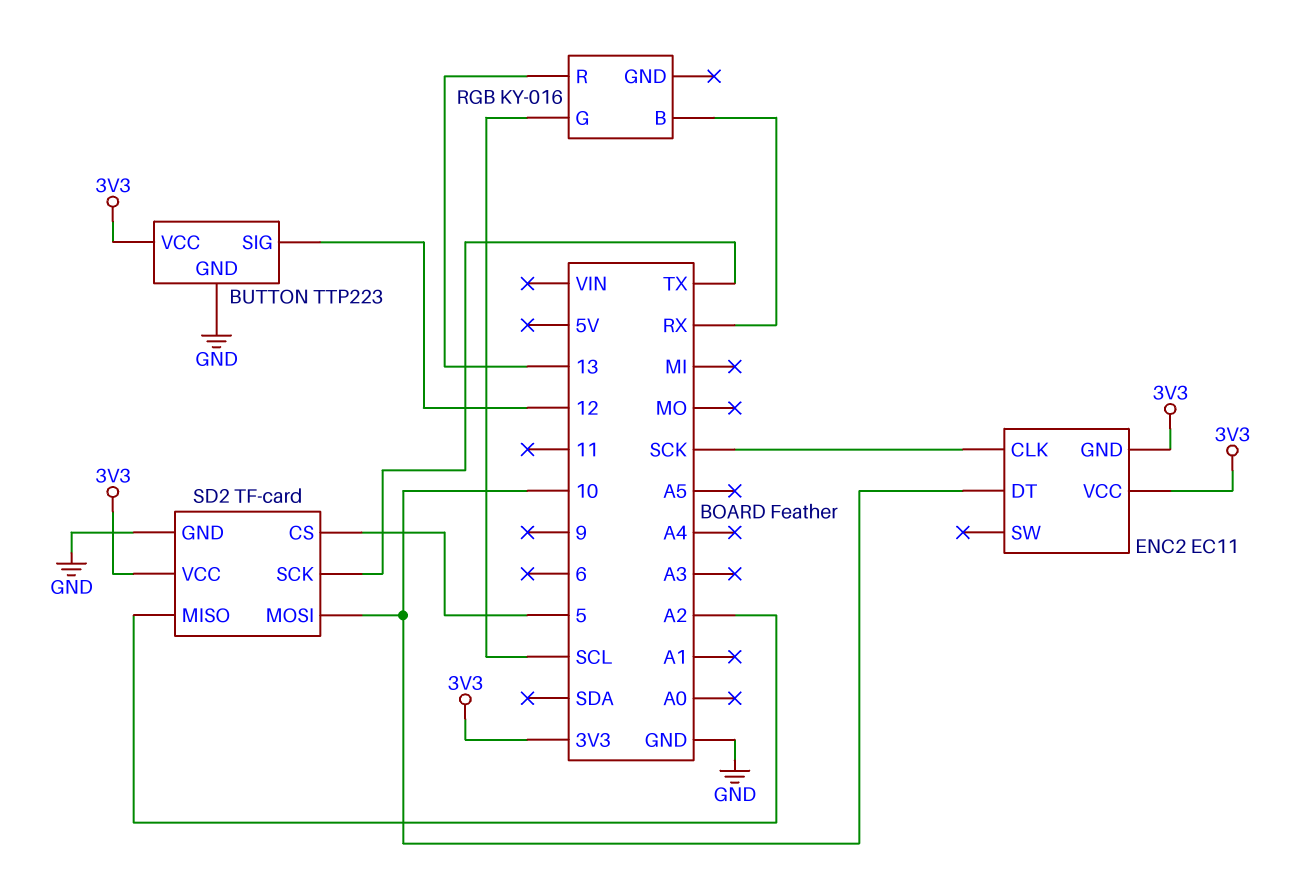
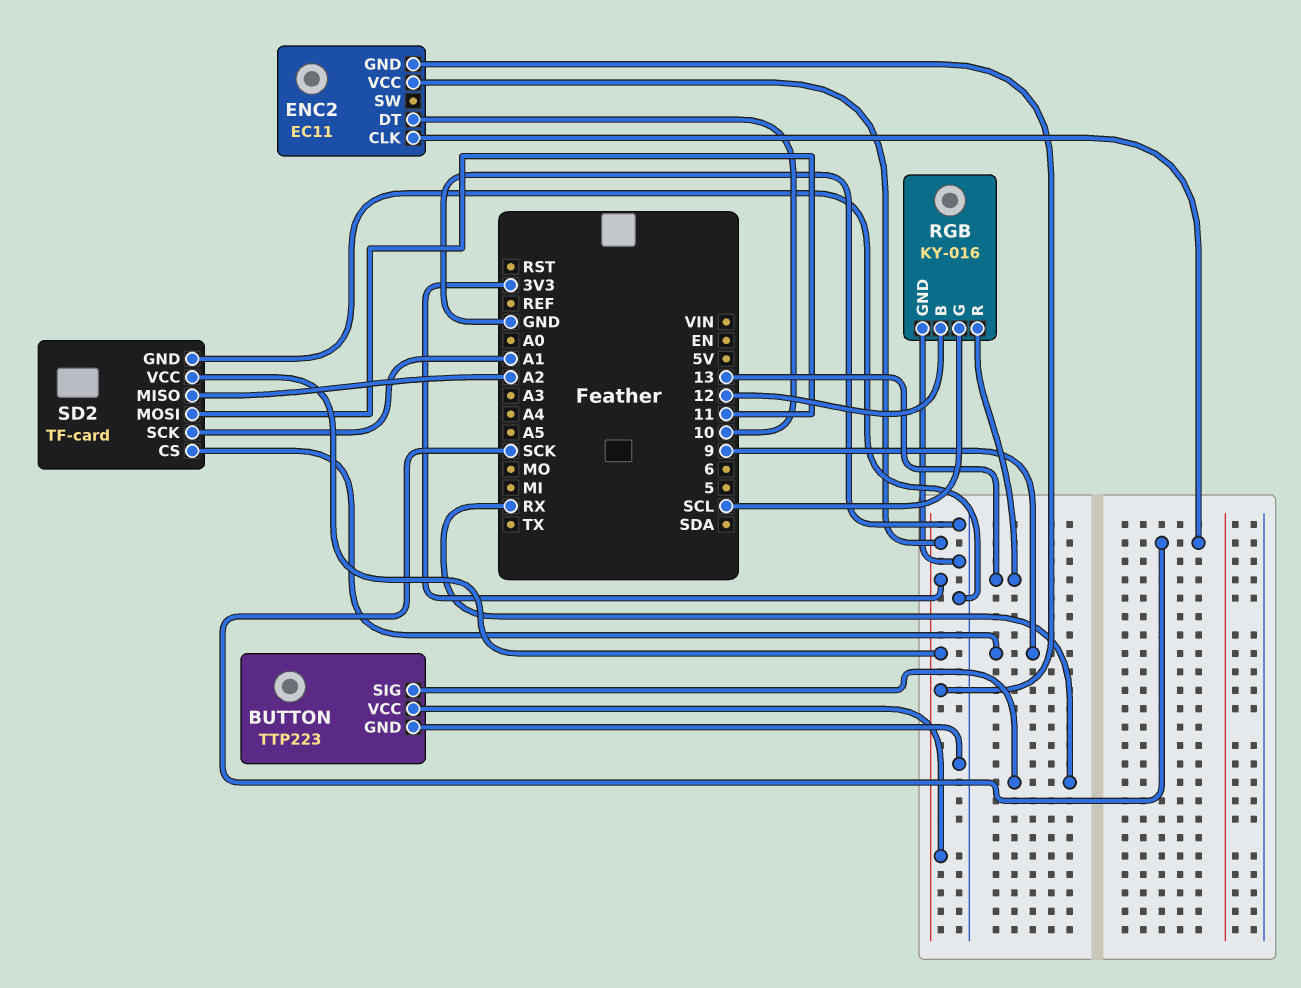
BUTTON pin SIG: 12 -> RX
RGB pin B: RX -> 12
RGB pin GND: none -> GND
SD2 pin CS: 5 -> 9
SD2 pin MOSI: 10 -> 11
SD2 pin SCK: TX -> A1

